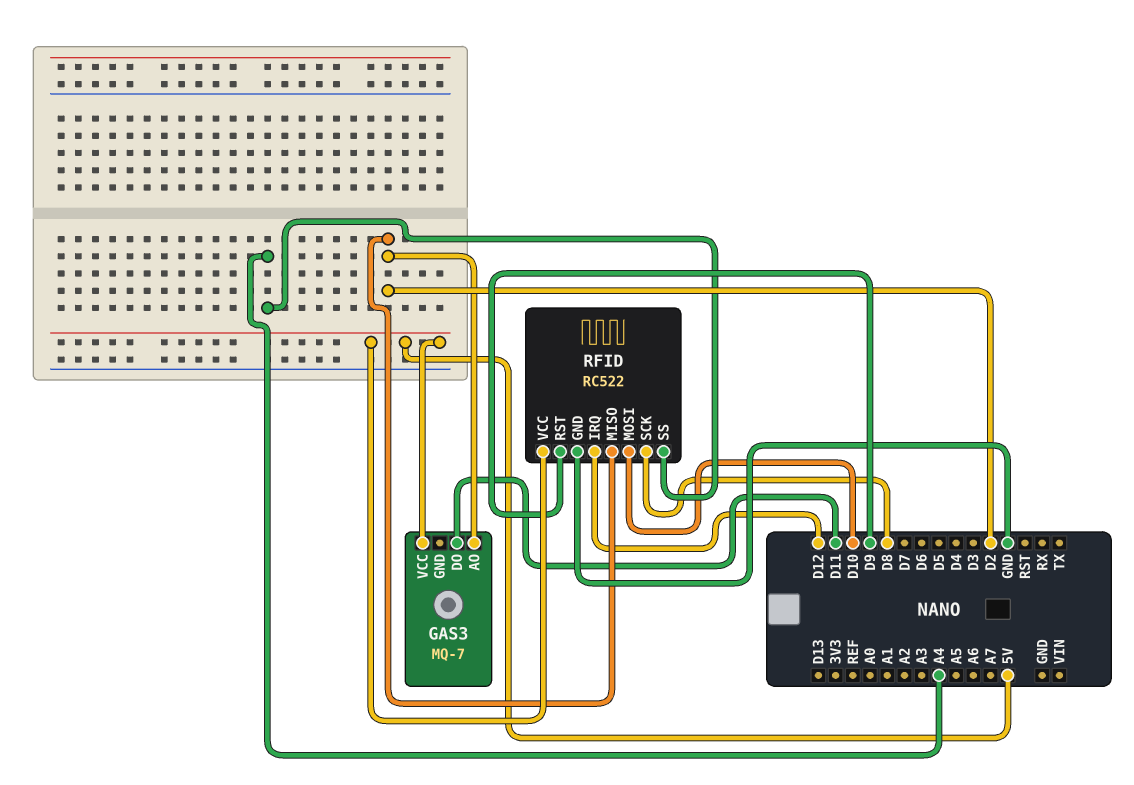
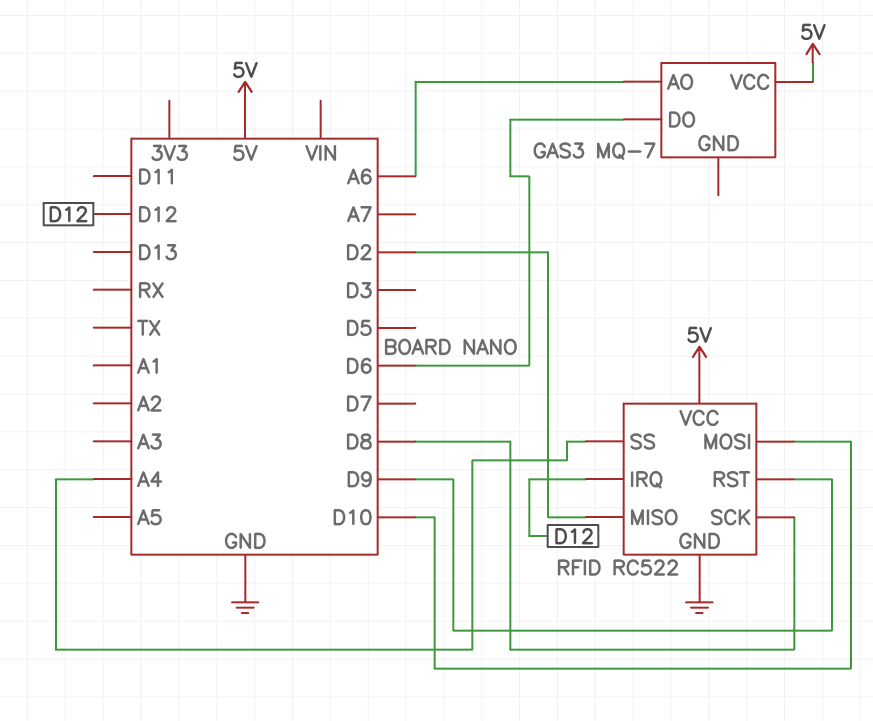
GAS3 pin AO: D2 -> A6
GAS3 pin DO: D11 -> D6

